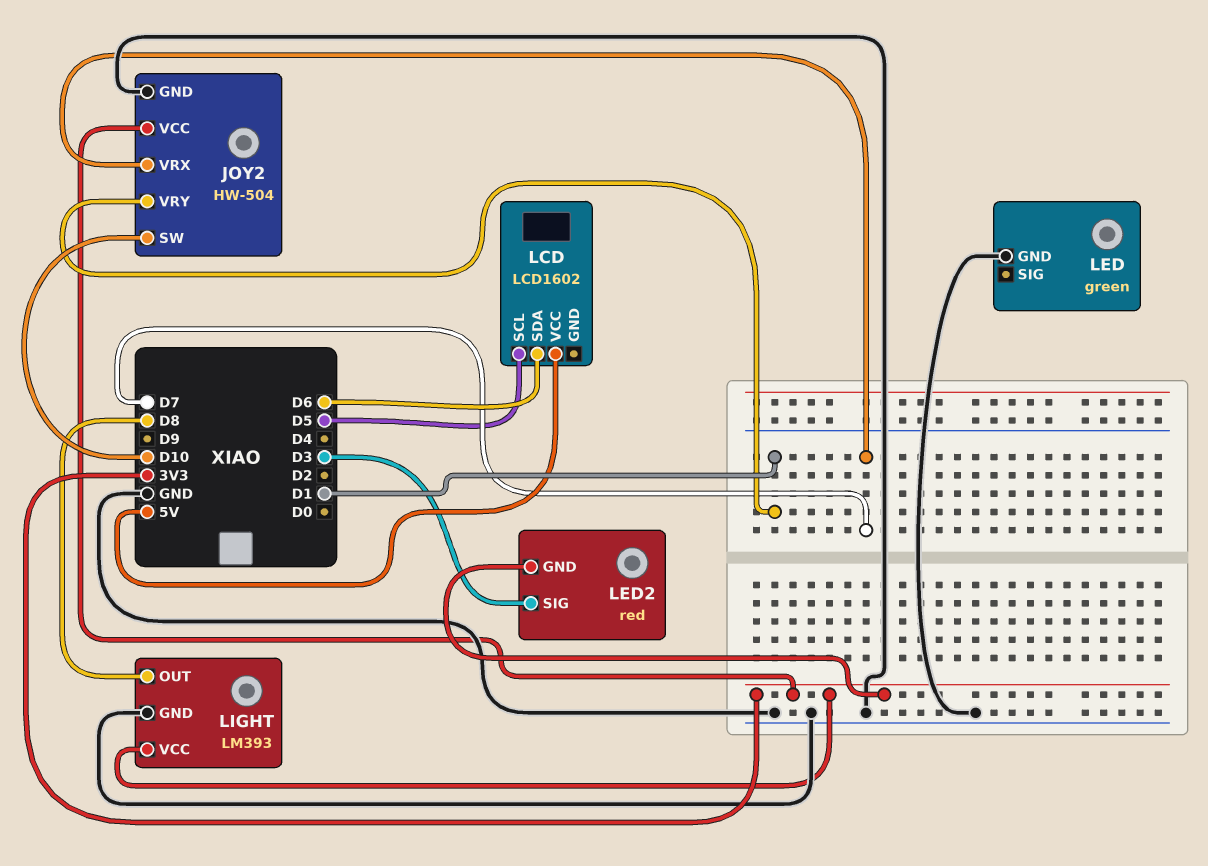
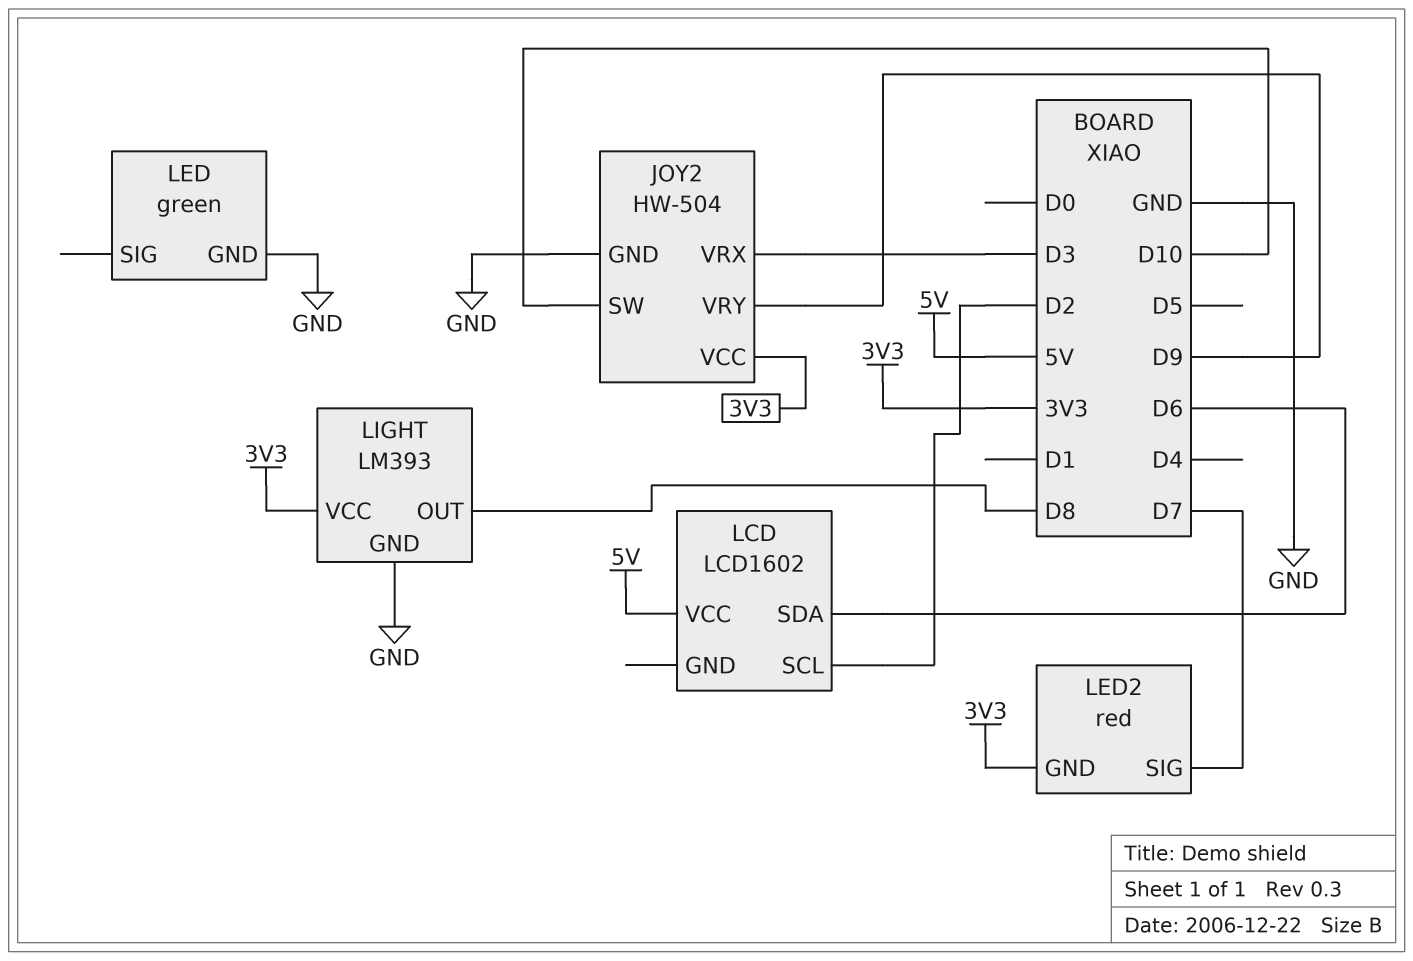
JOY2 pin VRX: D7 -> D3
JOY2 pin VRY: D1 -> D9
LCD pin SCL: D5 -> D2
LED2 pin SIG: D3 -> D7

